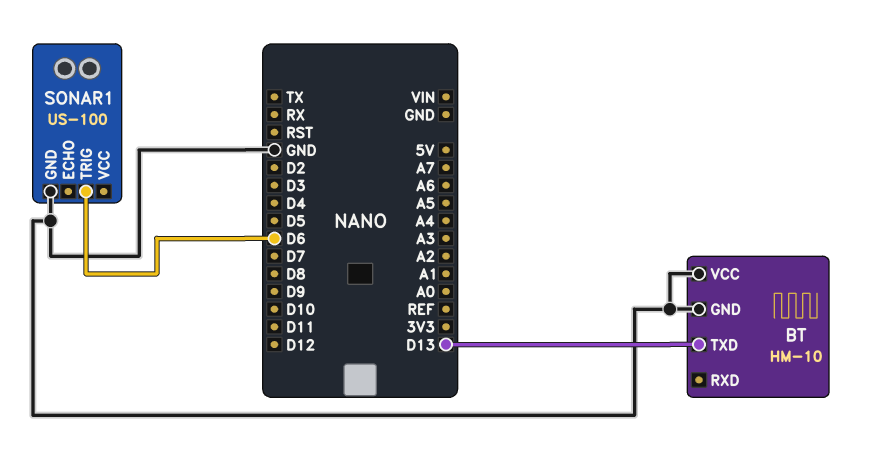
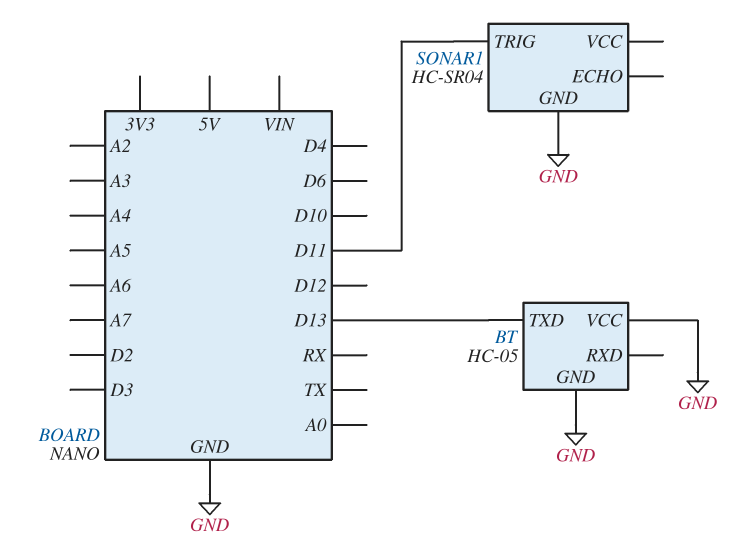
BT: HM-10 -> HC-05
SONAR1: US-100 -> HC-SR04
SONAR1 pin TRIG: D6 -> D11

